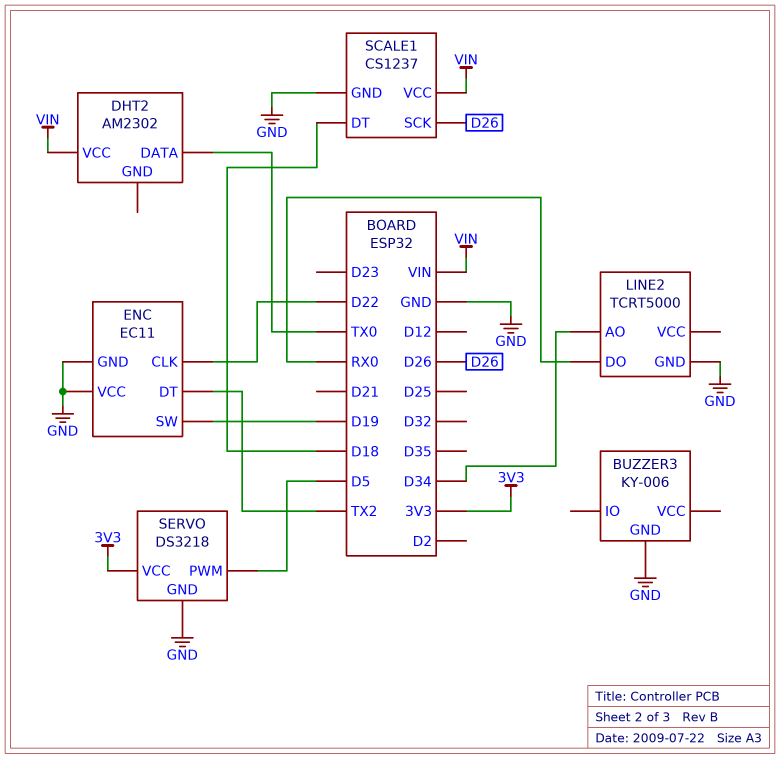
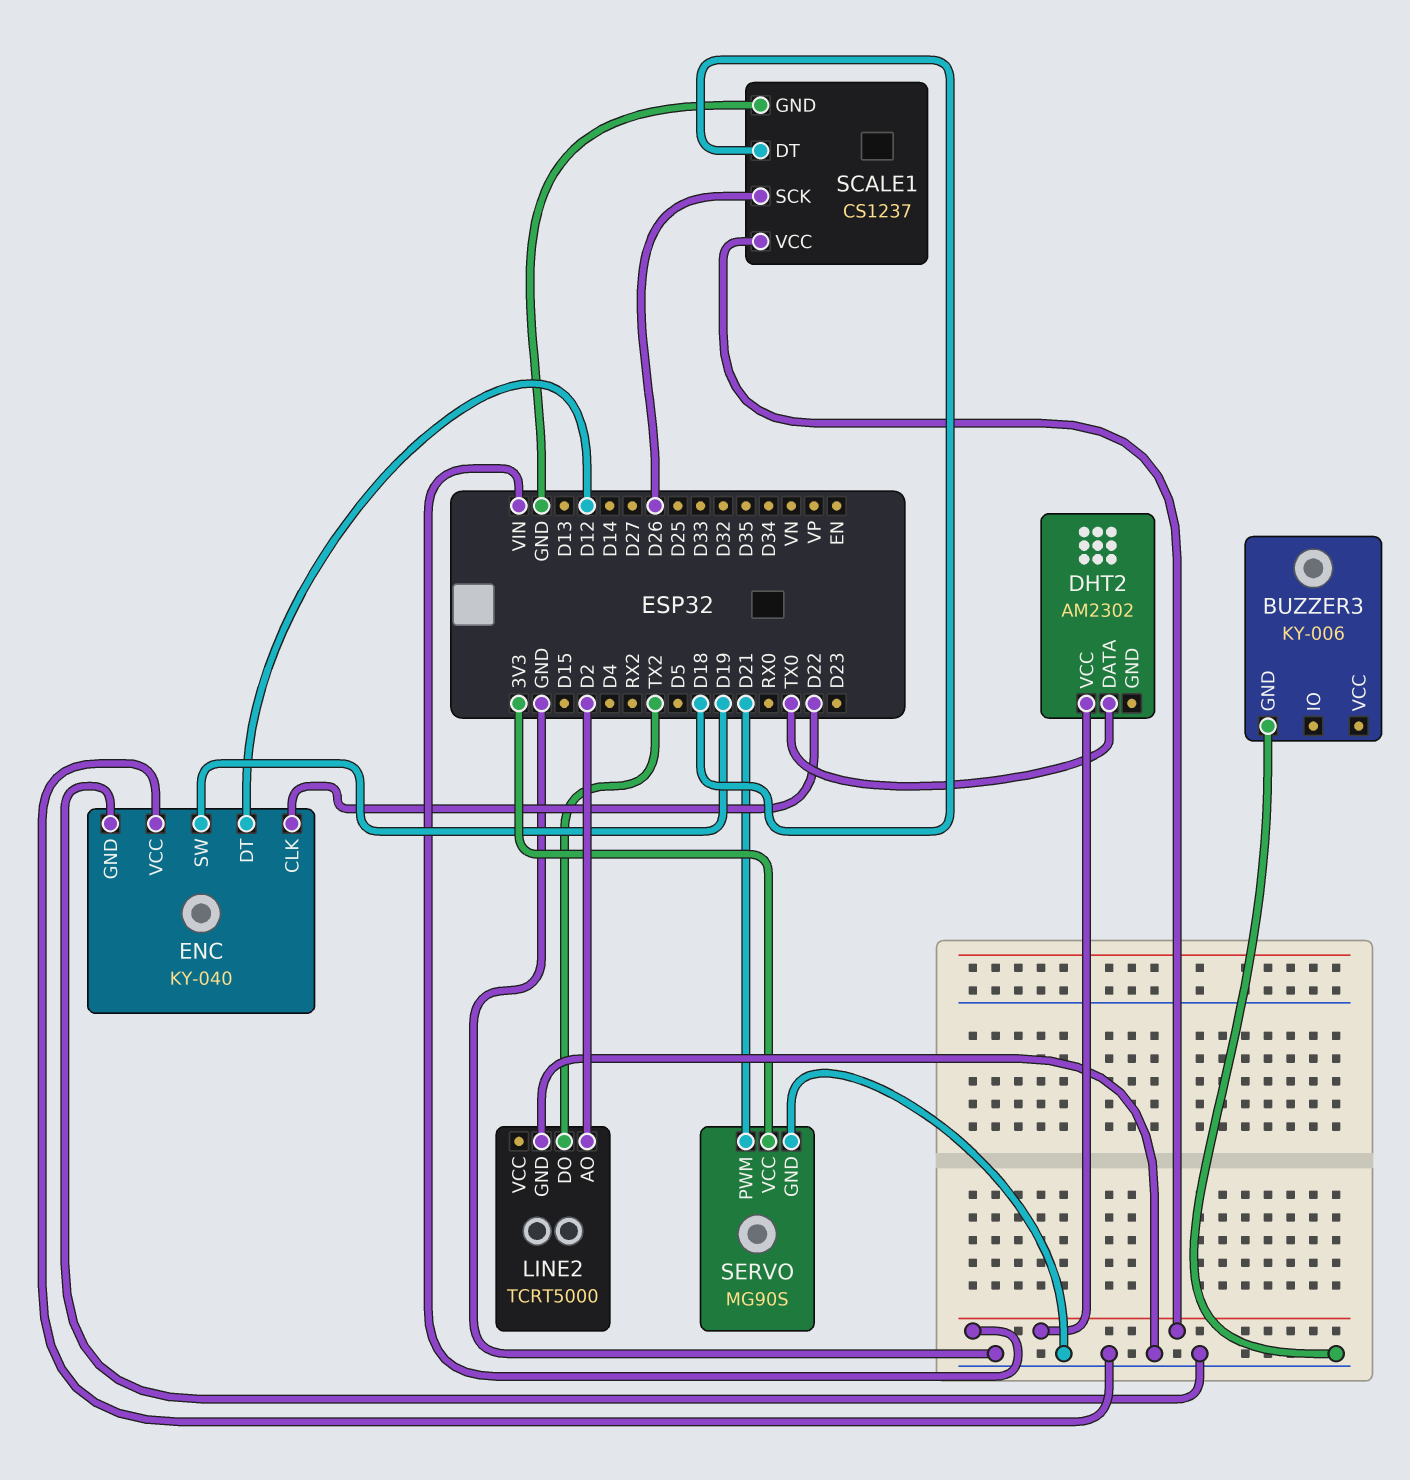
ENC: EC11 -> KY-040
ENC pin DT: TX2 -> D12
LINE2 pin AO: D34 -> D2
LINE2 pin DO: RX0 -> TX2
SERVO: DS3218 -> MG90S
SERVO pin PWM: D5 -> D21

